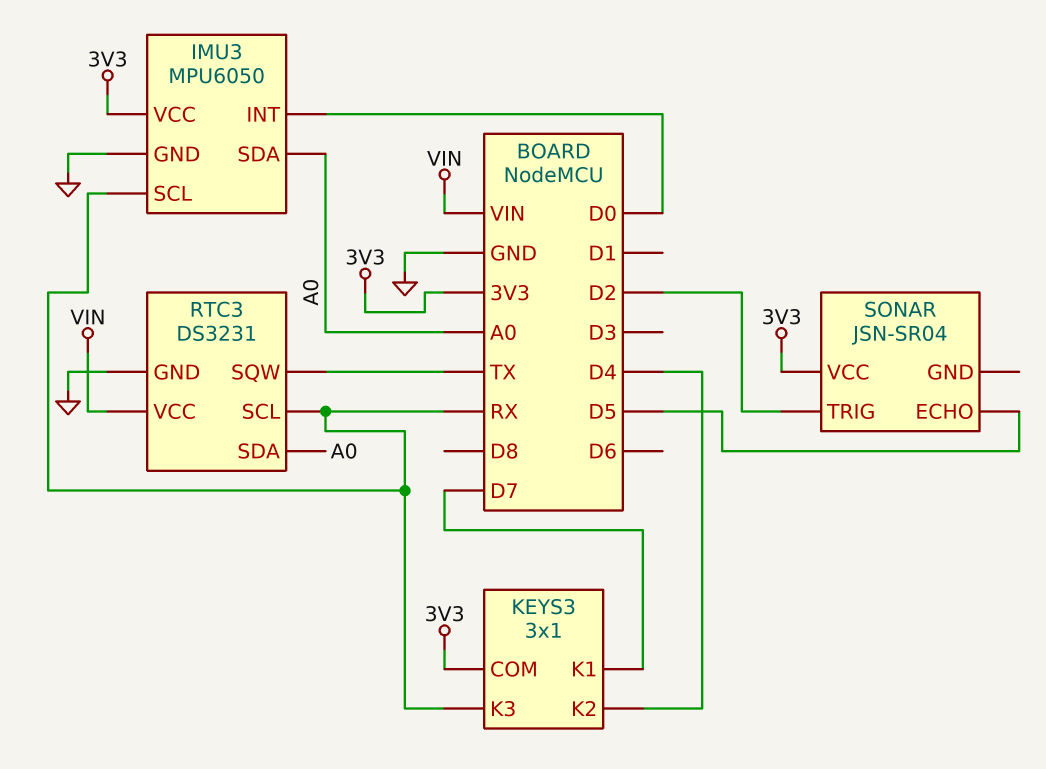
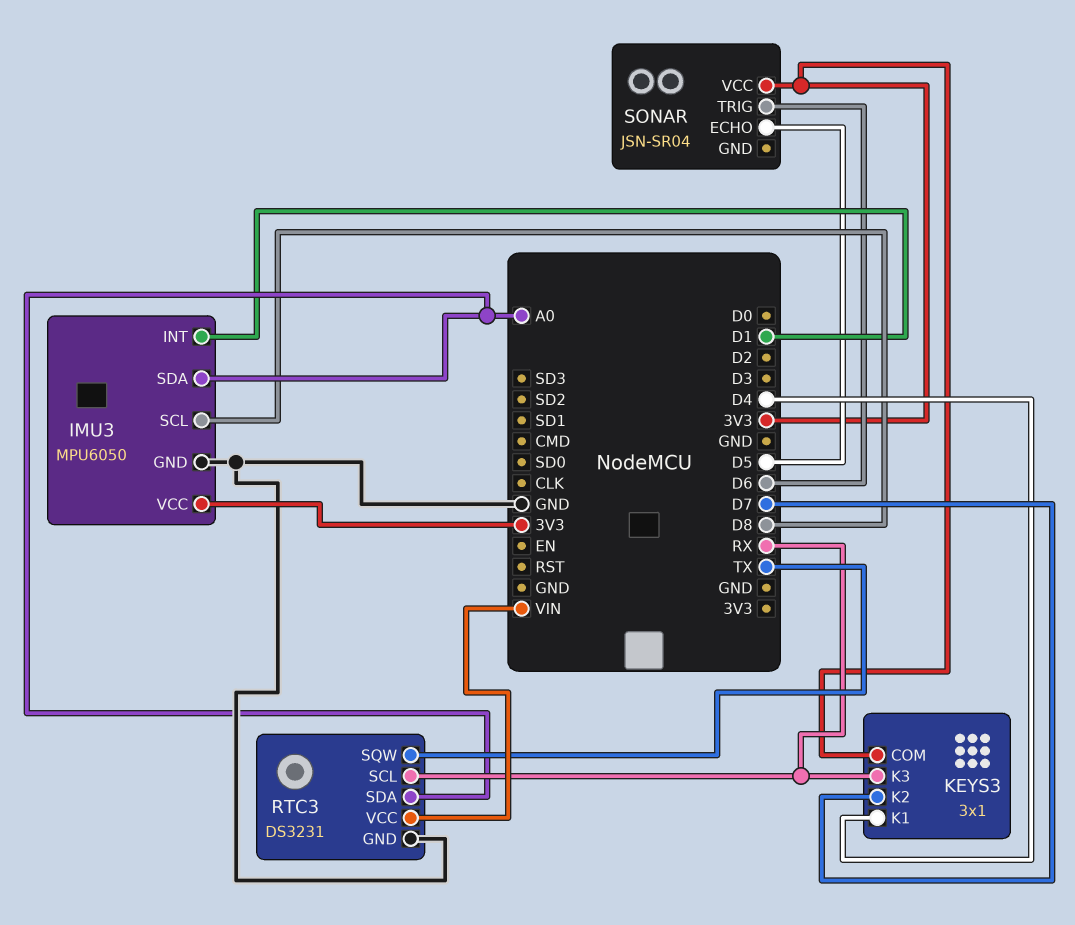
IMU3 pin INT: D0 -> D1
IMU3 pin SCL: RX -> D8
KEYS3 pin K1: D7 -> D4
KEYS3 pin K2: D4 -> D7
SONAR pin TRIG: D2 -> D6

